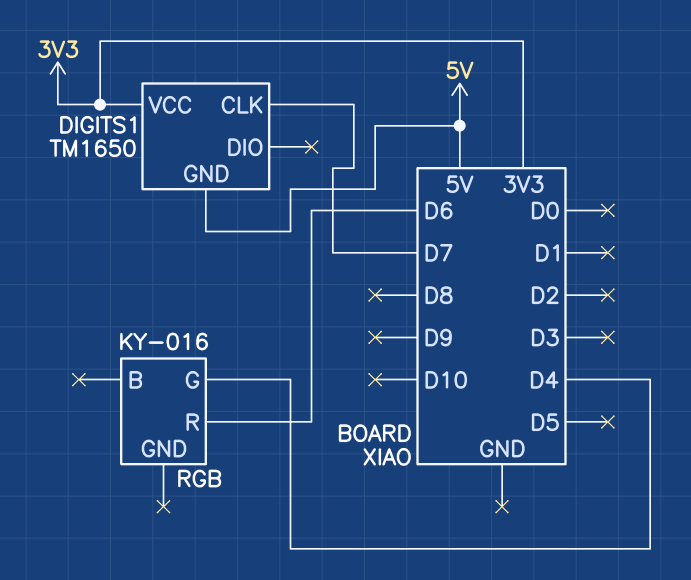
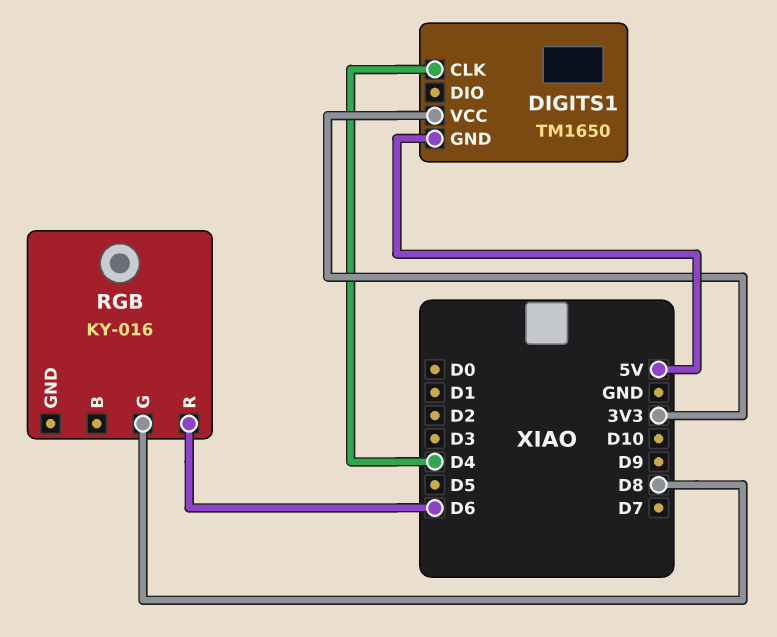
DIGITS1 pin CLK: D7 -> D4
RGB pin G: D4 -> D8

